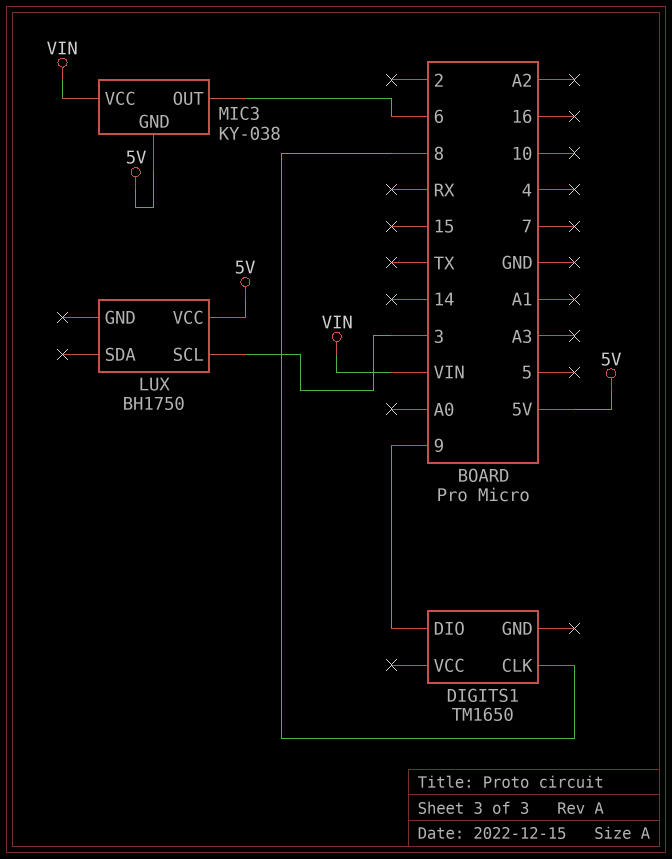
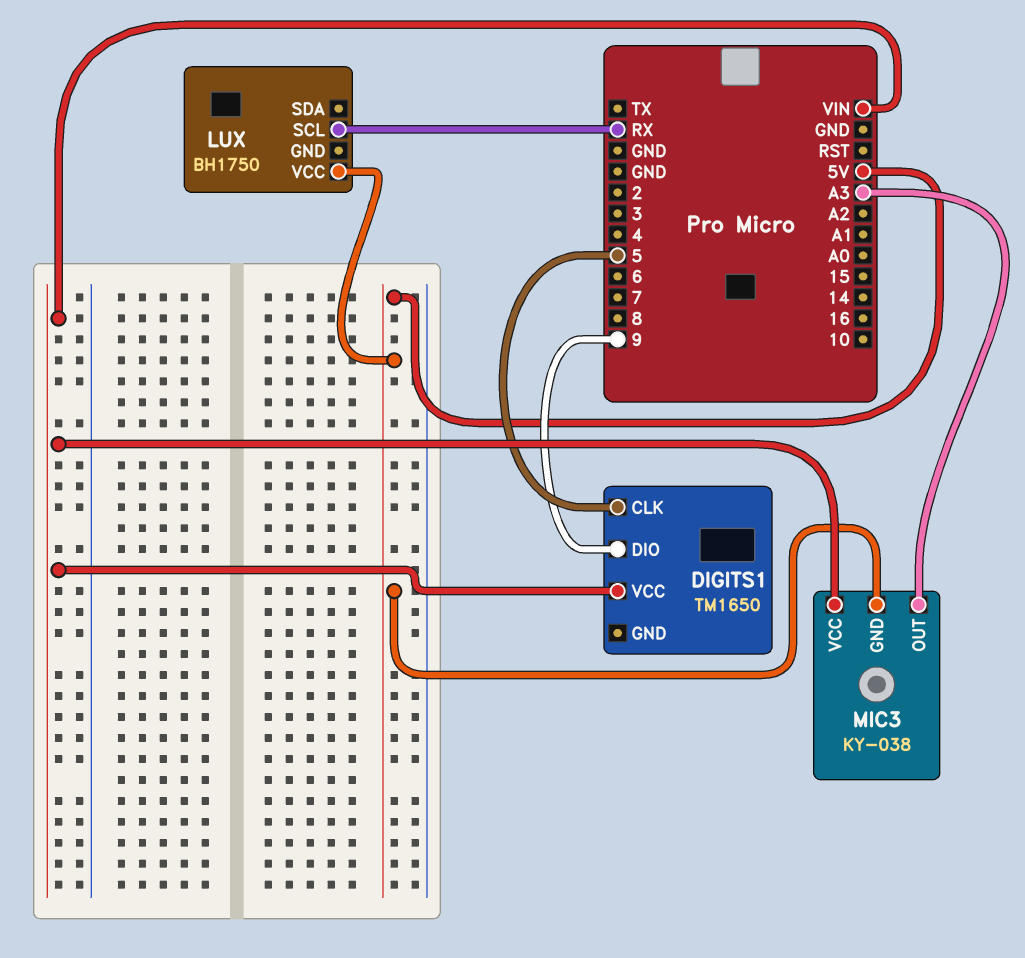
DIGITS1 pin CLK: 8 -> 5
DIGITS1 pin VCC: none -> VIN
LUX pin SCL: 3 -> RX
MIC3 pin OUT: 6 -> A3

